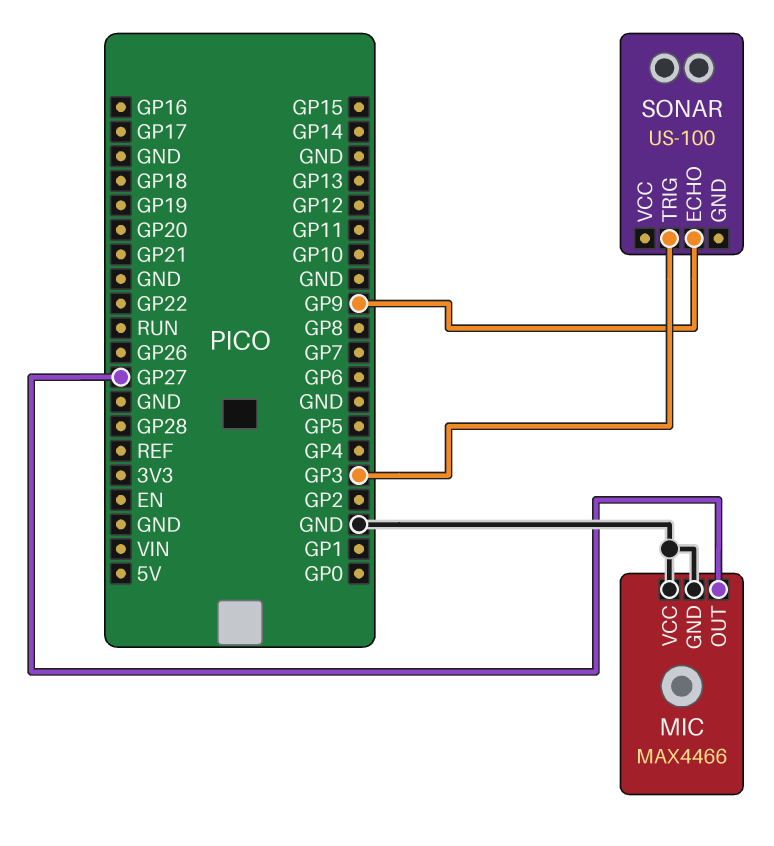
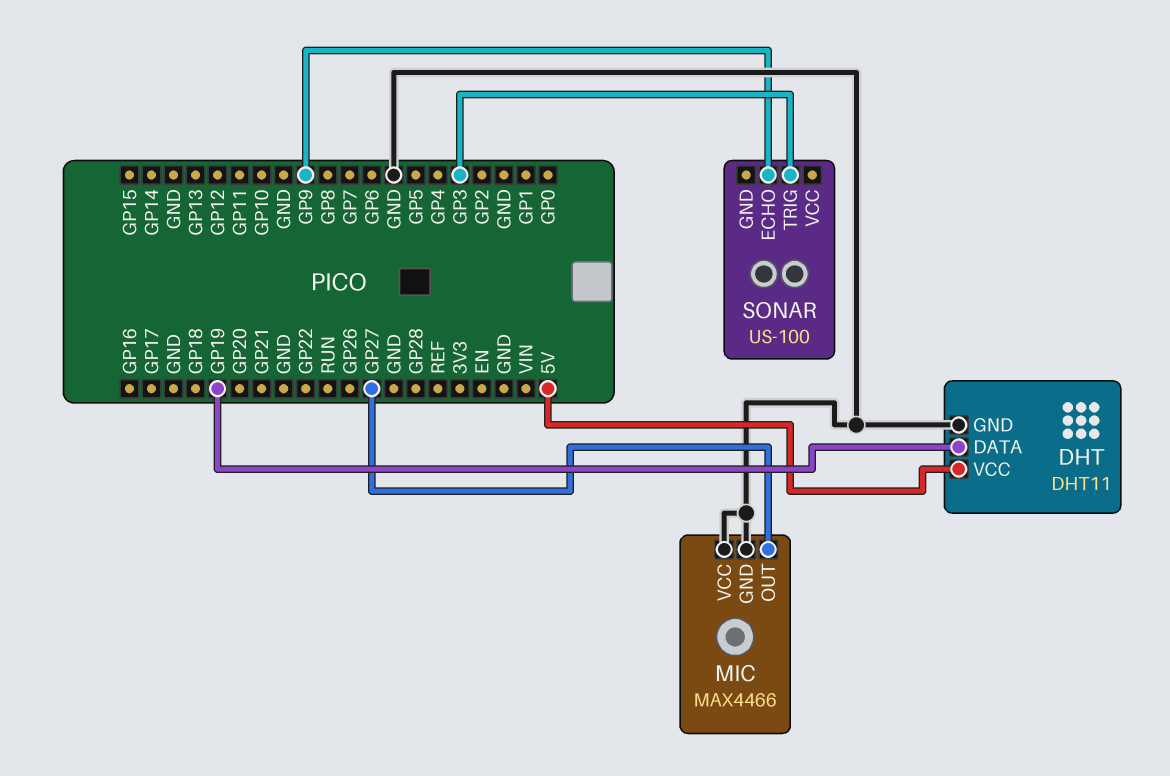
DHT: none -> DHT11
DHT pin DATA: none -> GP19
DHT pin GND: none -> GND
DHT pin VCC: none -> 5V

